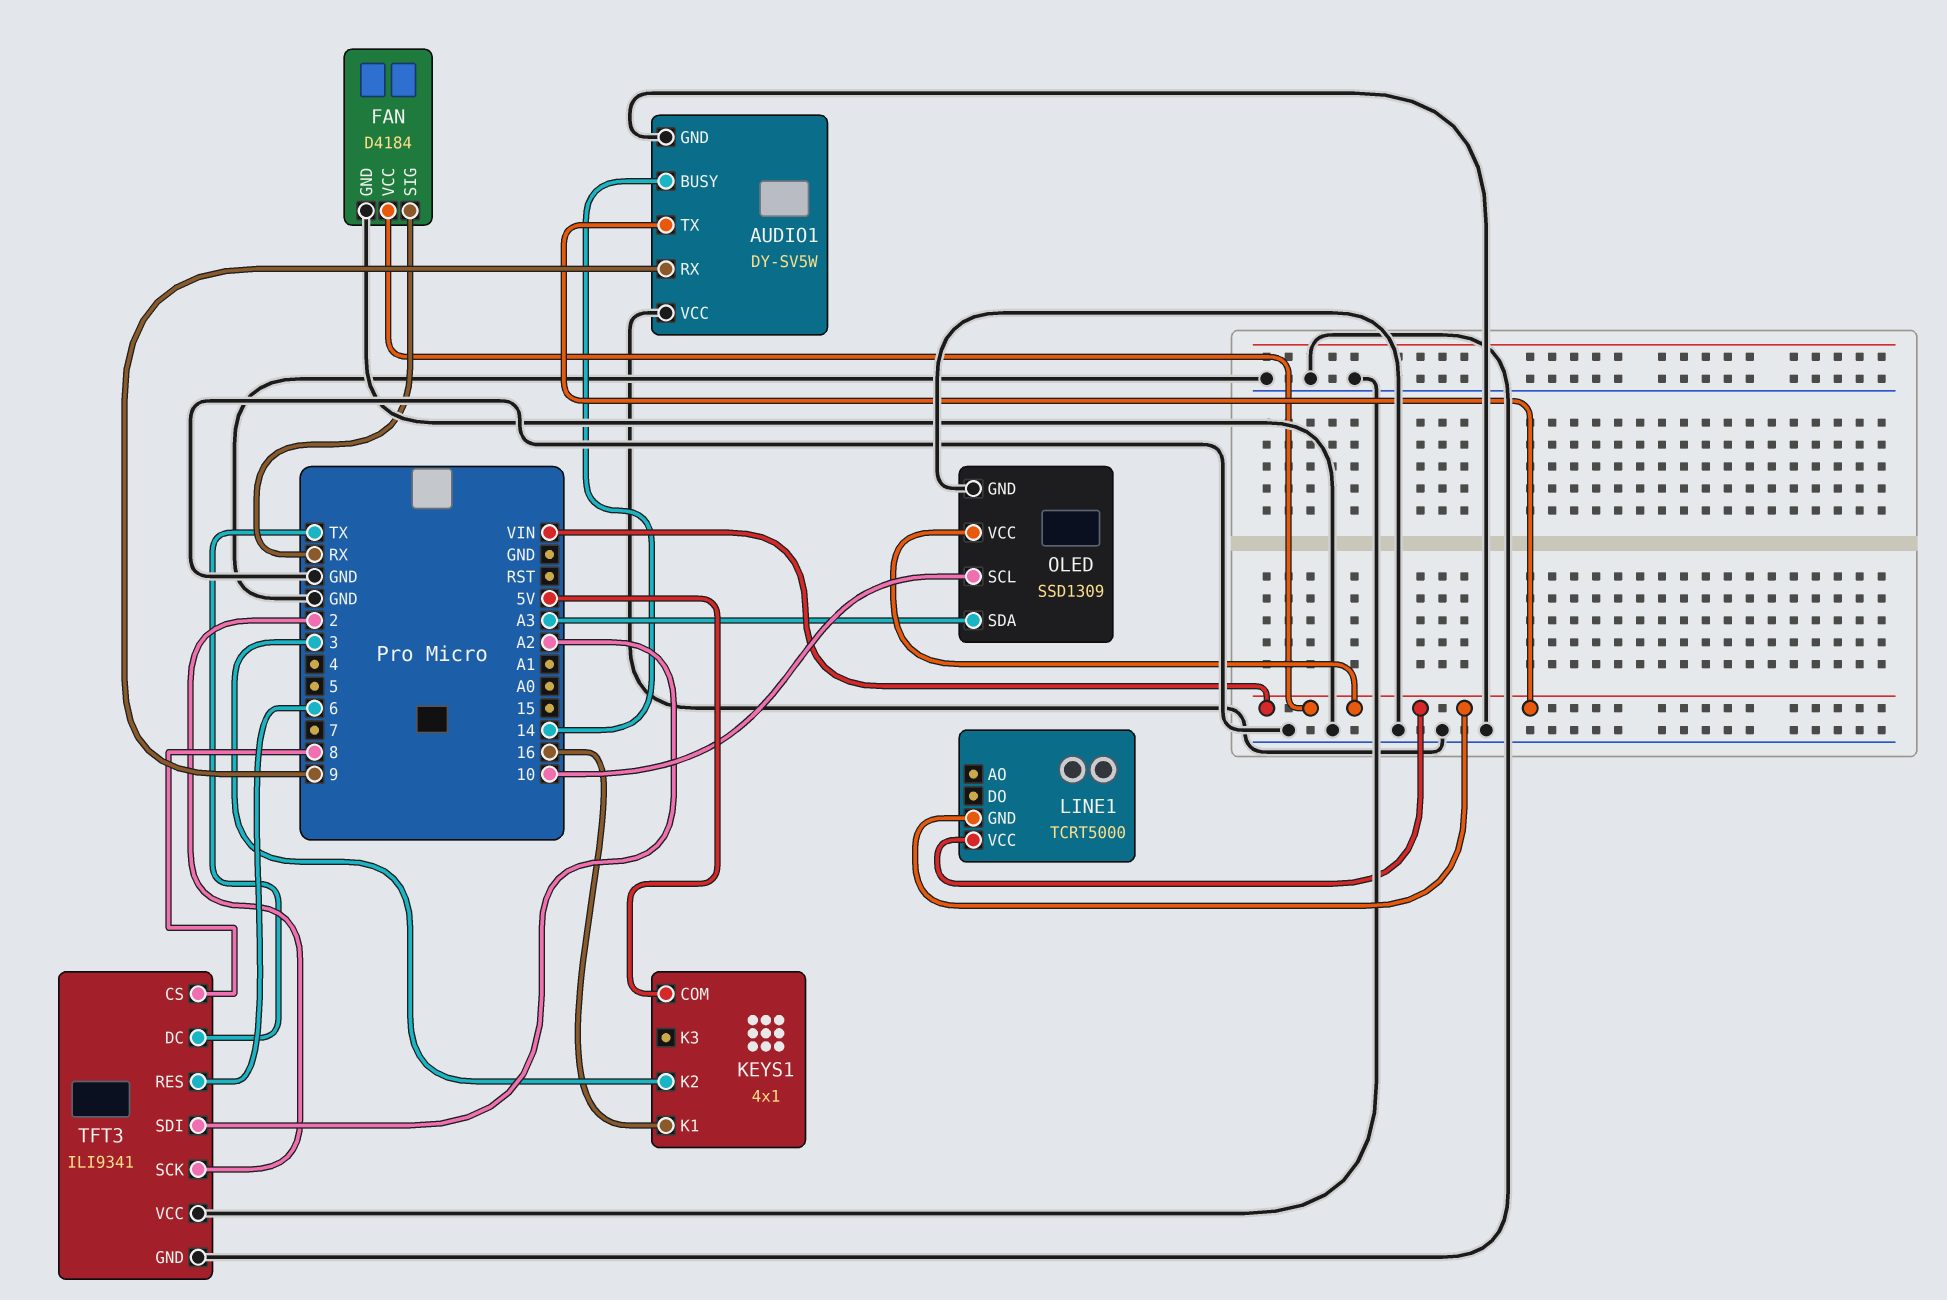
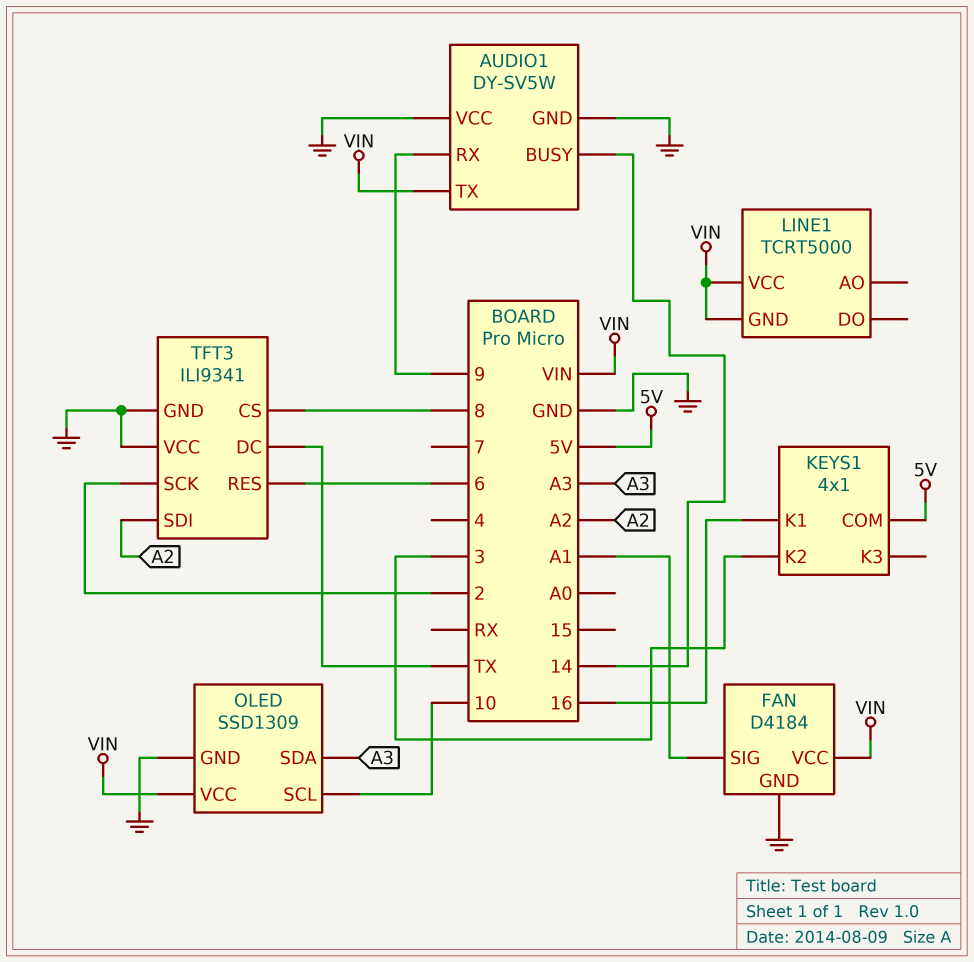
FAN pin SIG: RX -> A1

